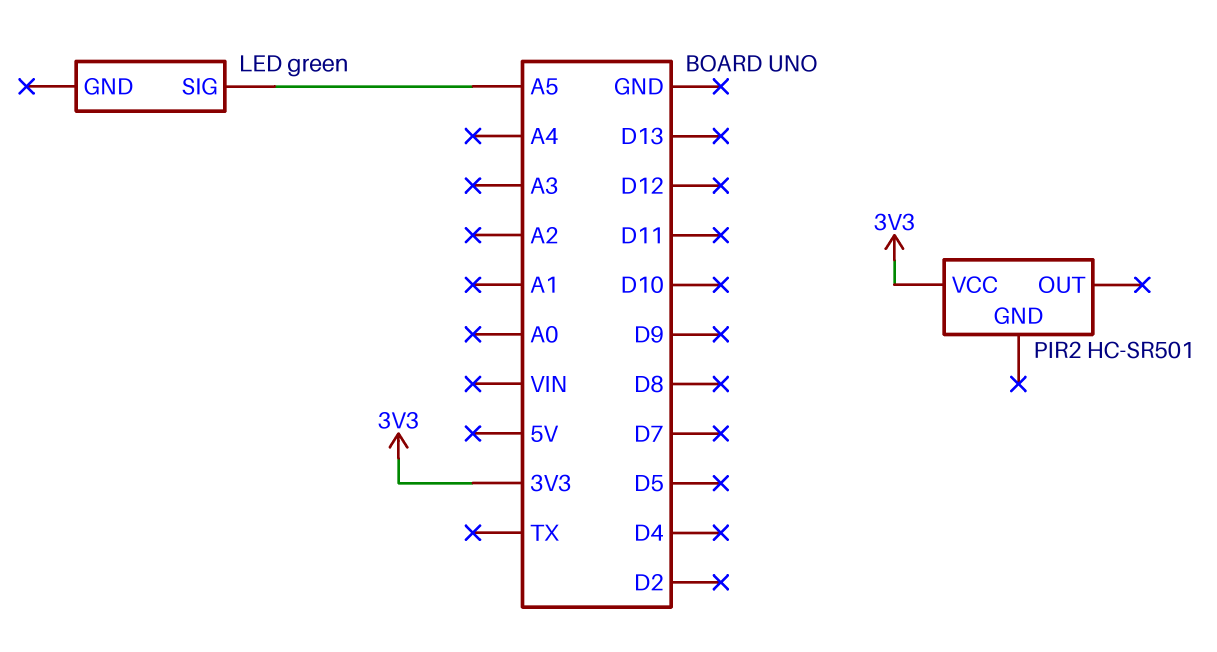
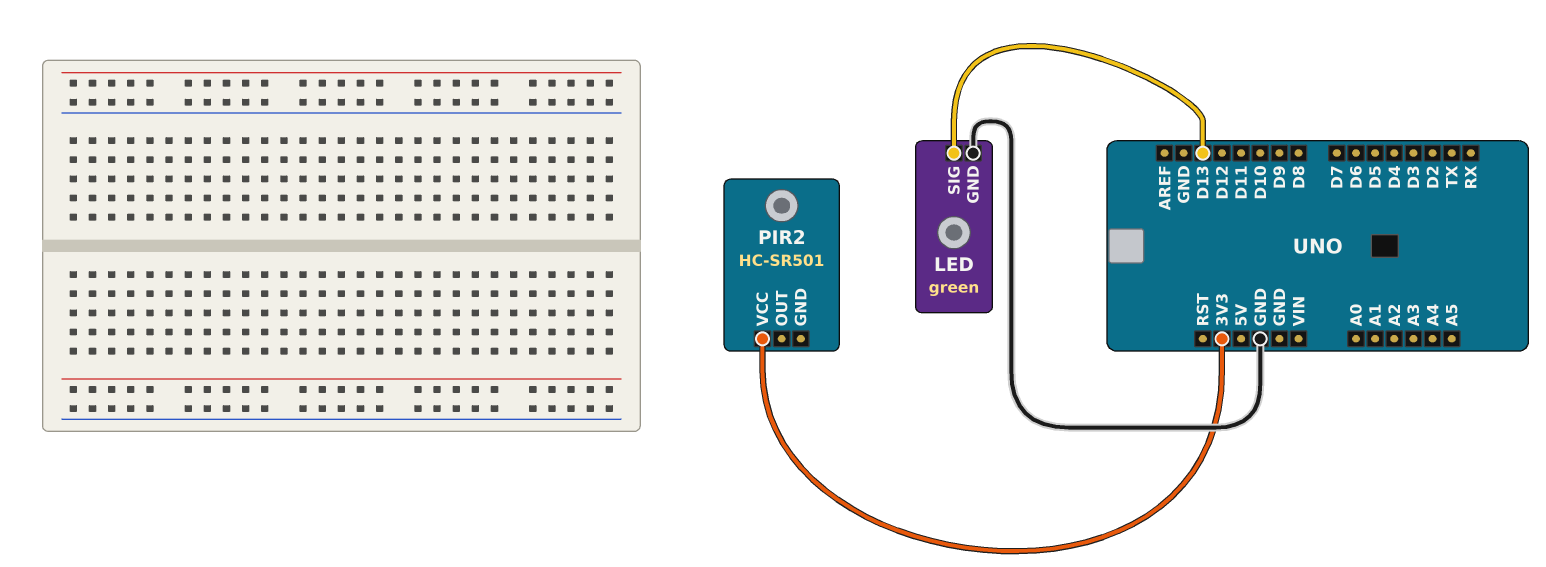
LED pin GND: none -> GND
LED pin SIG: A5 -> D13

